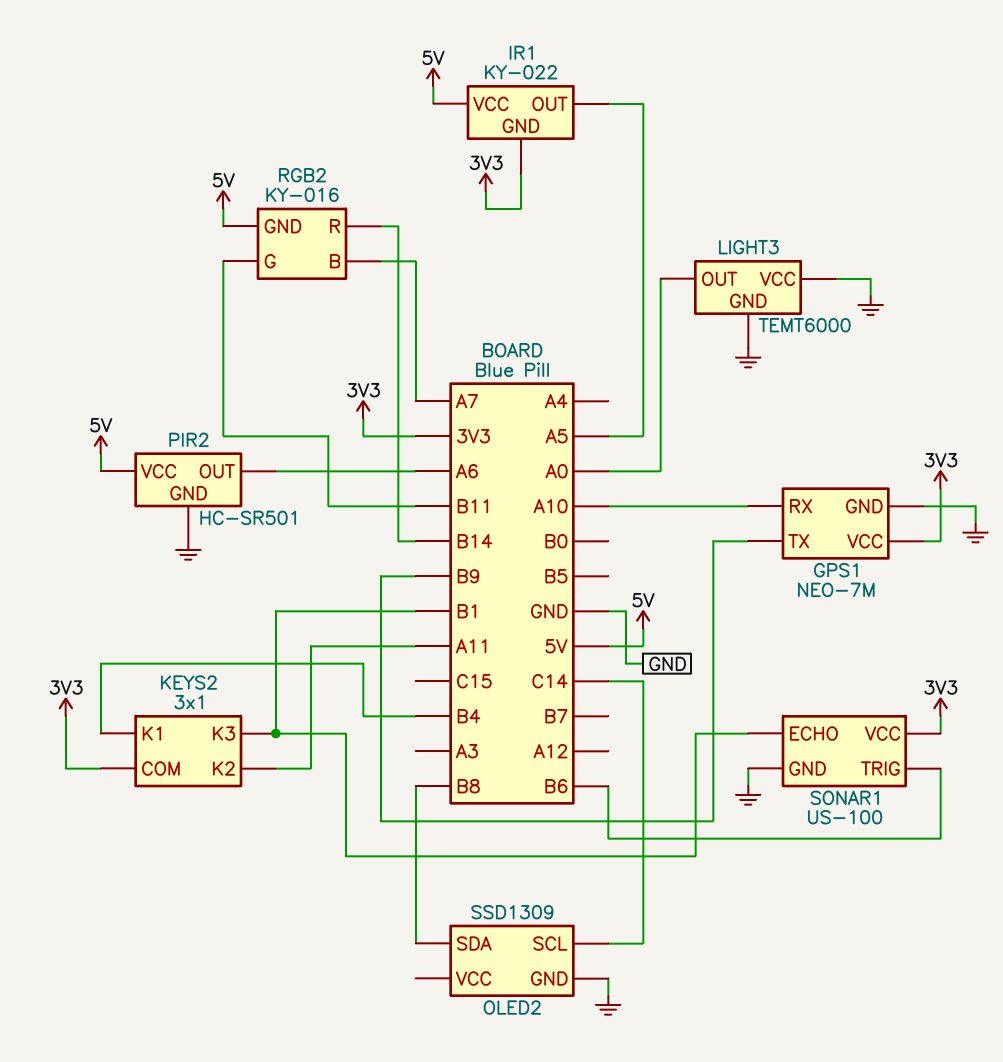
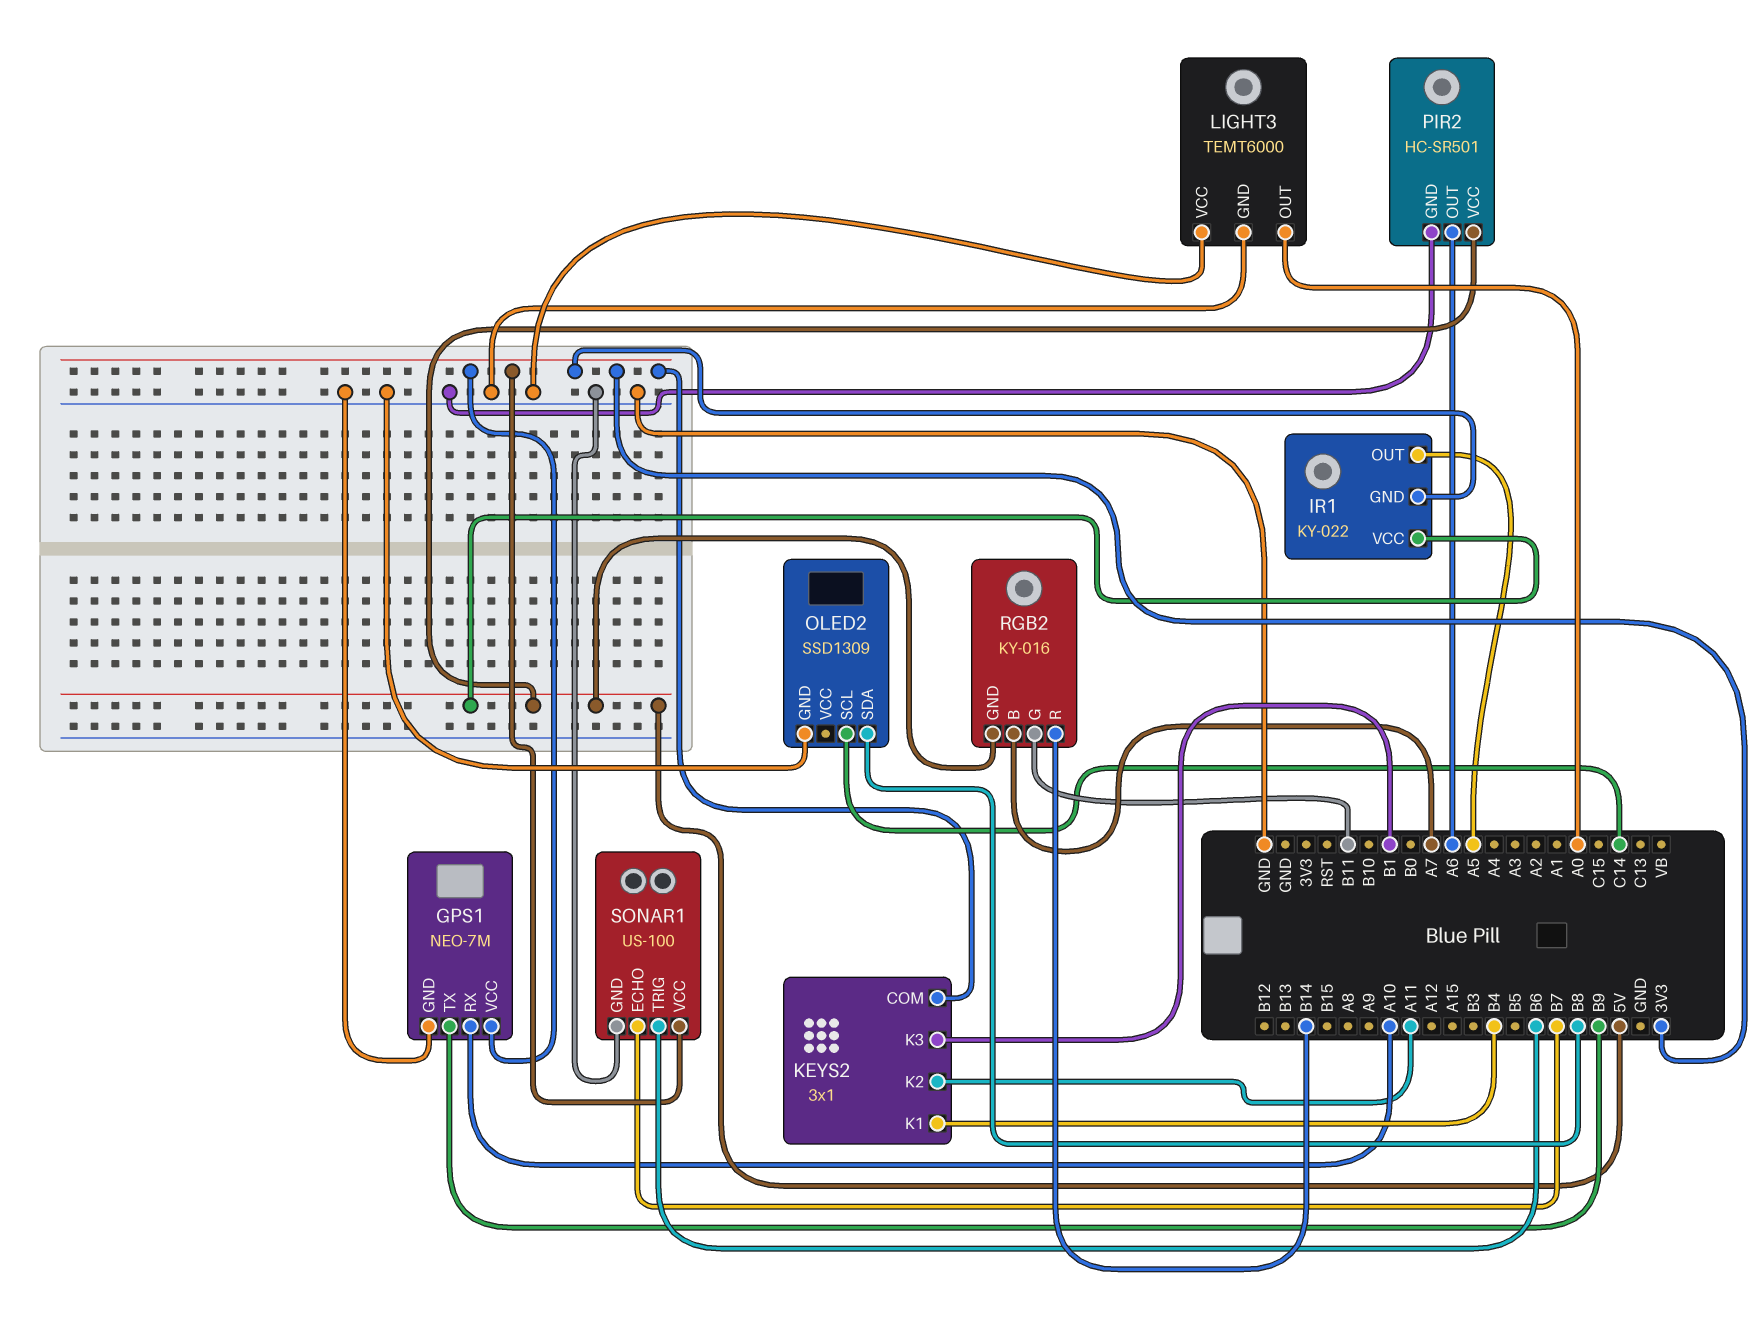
SONAR1 pin ECHO: B1 -> B7

